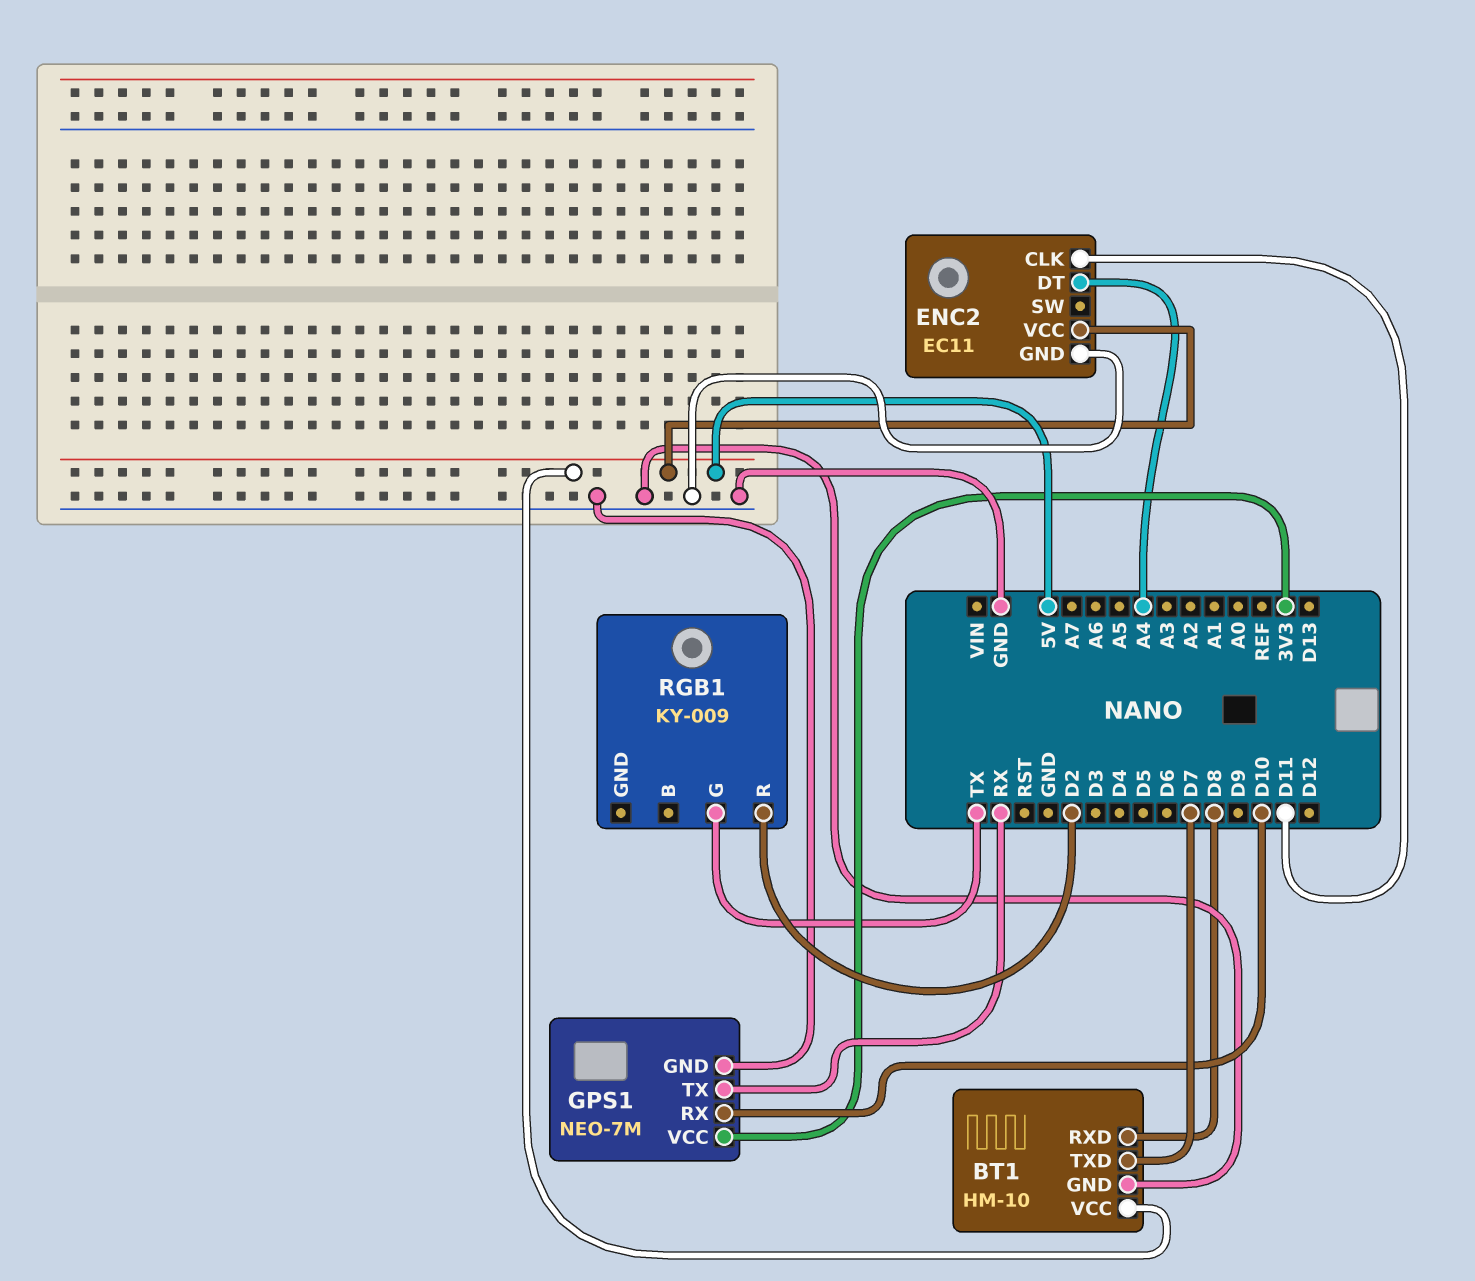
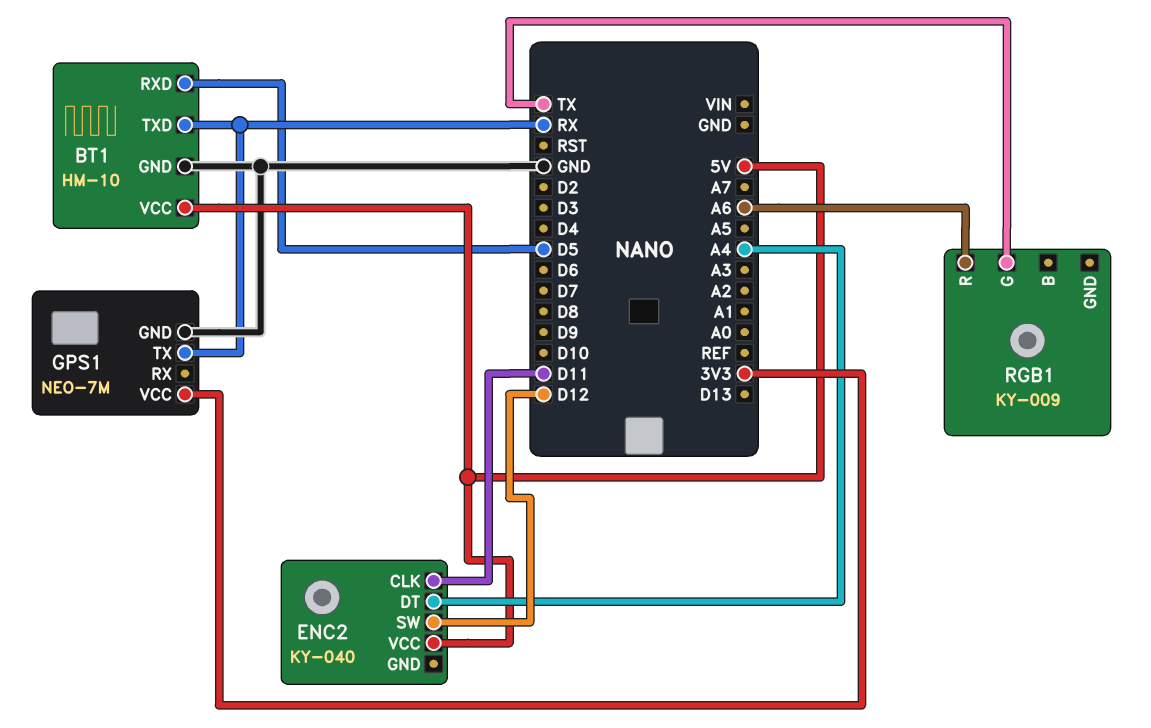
BT1 pin RXD: D8 -> D5
BT1 pin TXD: D7 -> RX
ENC2: EC11 -> KY-040
ENC2 pin GND: GND -> none
ENC2 pin SW: none -> D12
GPS1 pin RX: D10 -> none
RGB1 pin R: D2 -> A6

